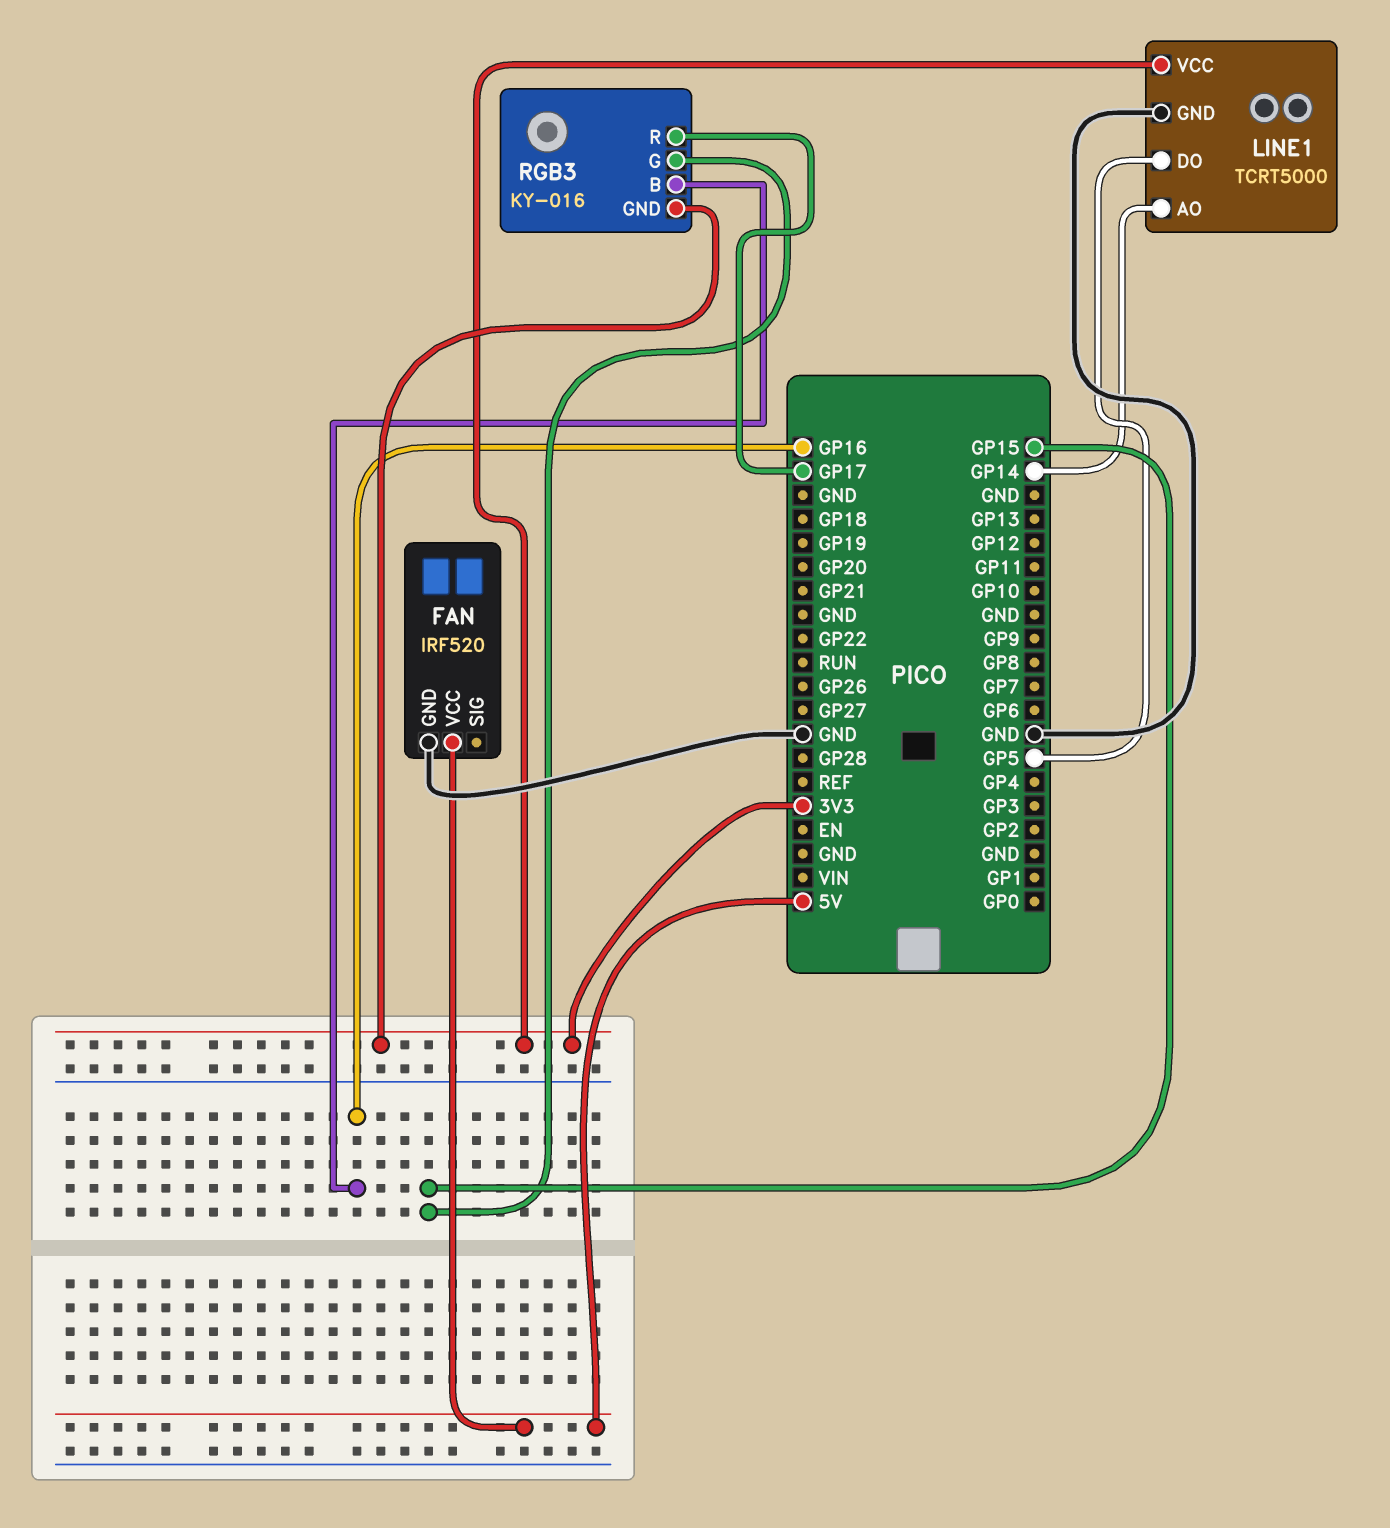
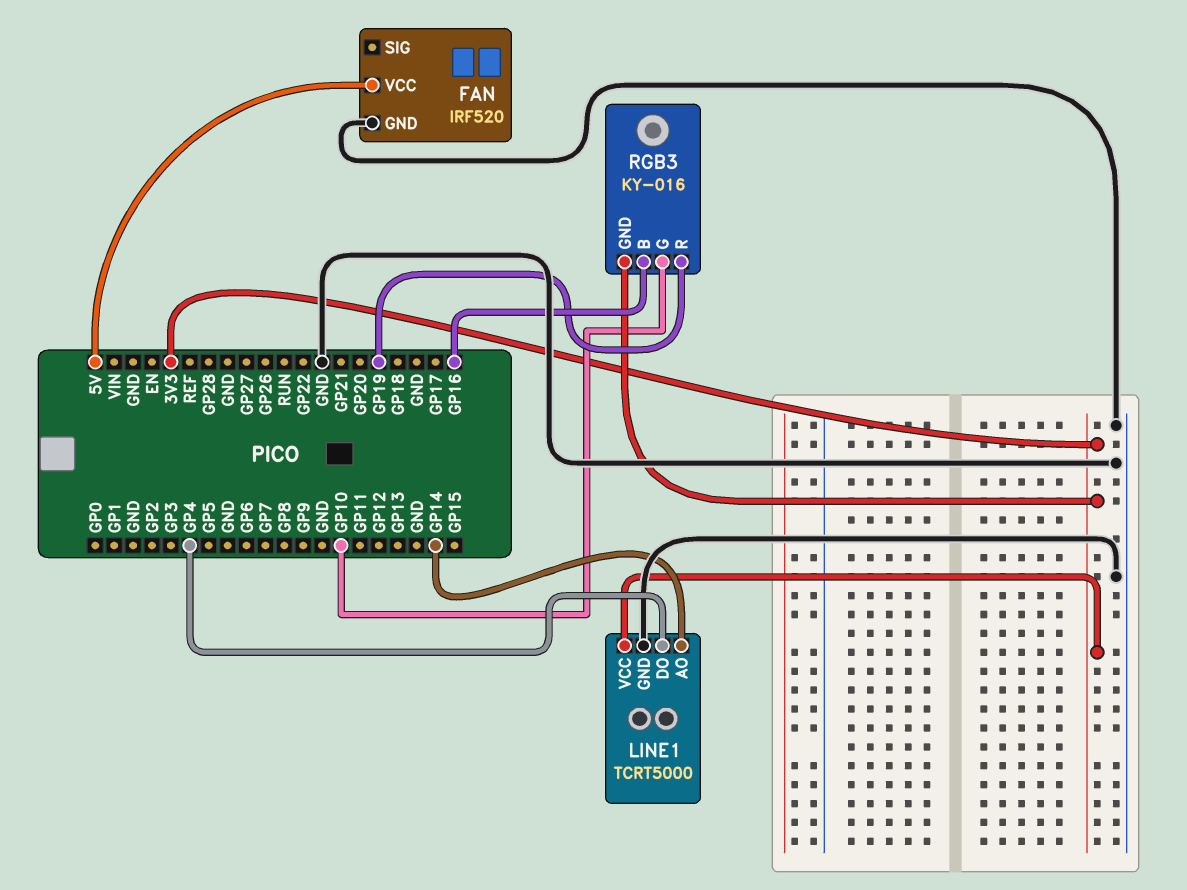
LINE1 pin DO: GP5 -> GP4
RGB3 pin G: GP15 -> GP10
RGB3 pin R: GP17 -> GP19

